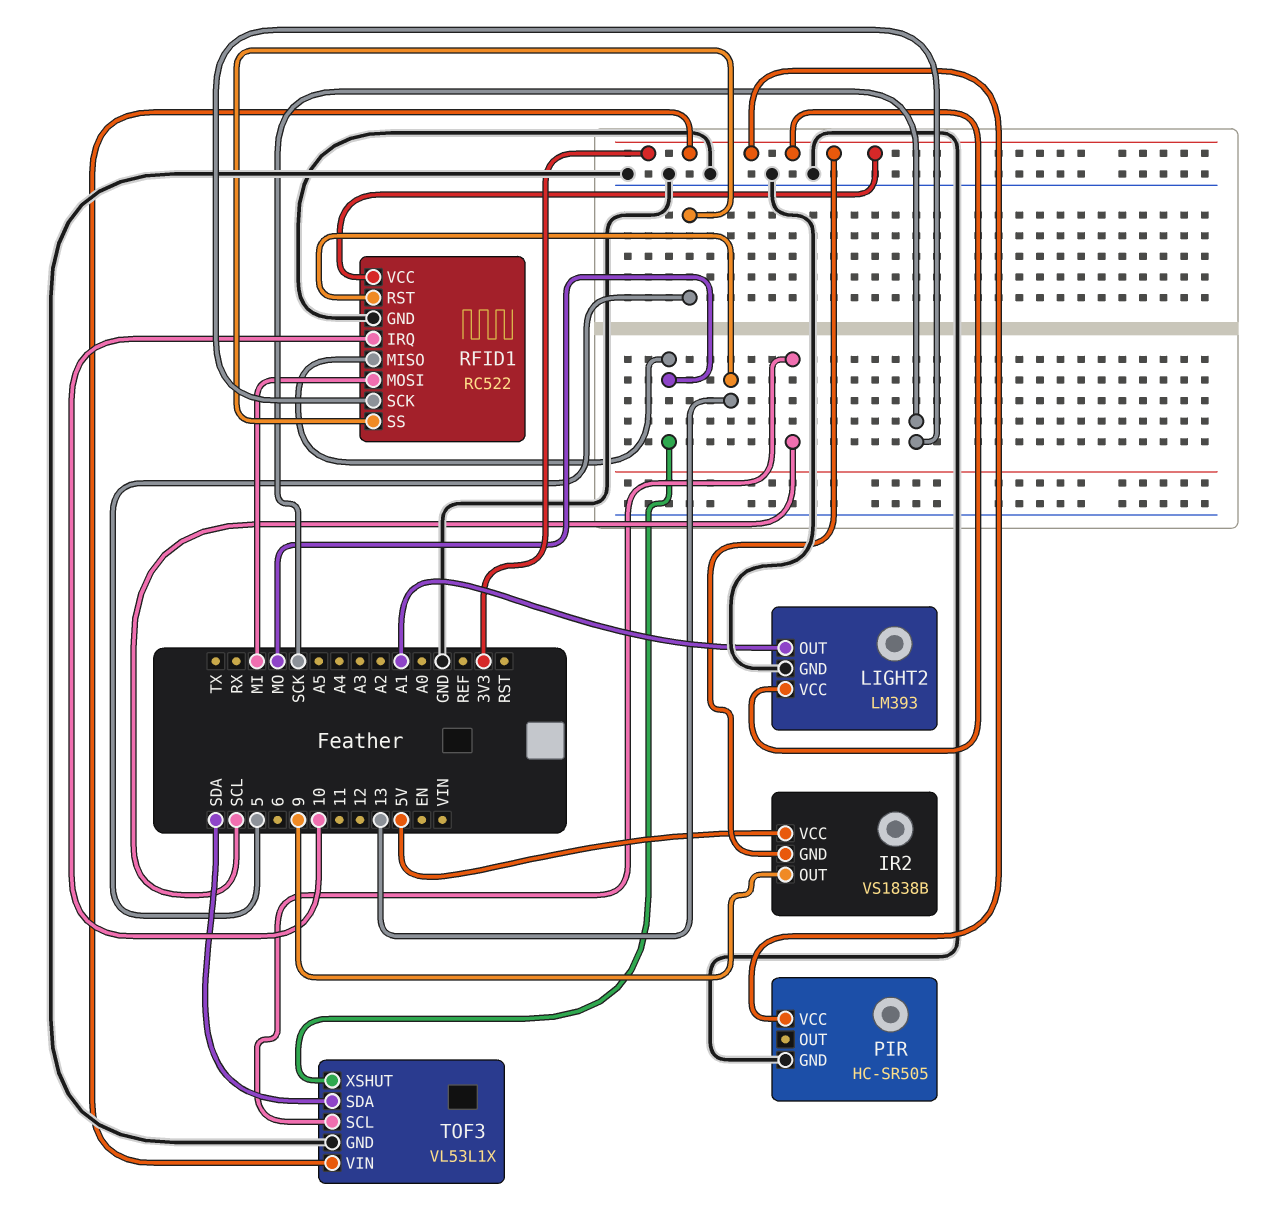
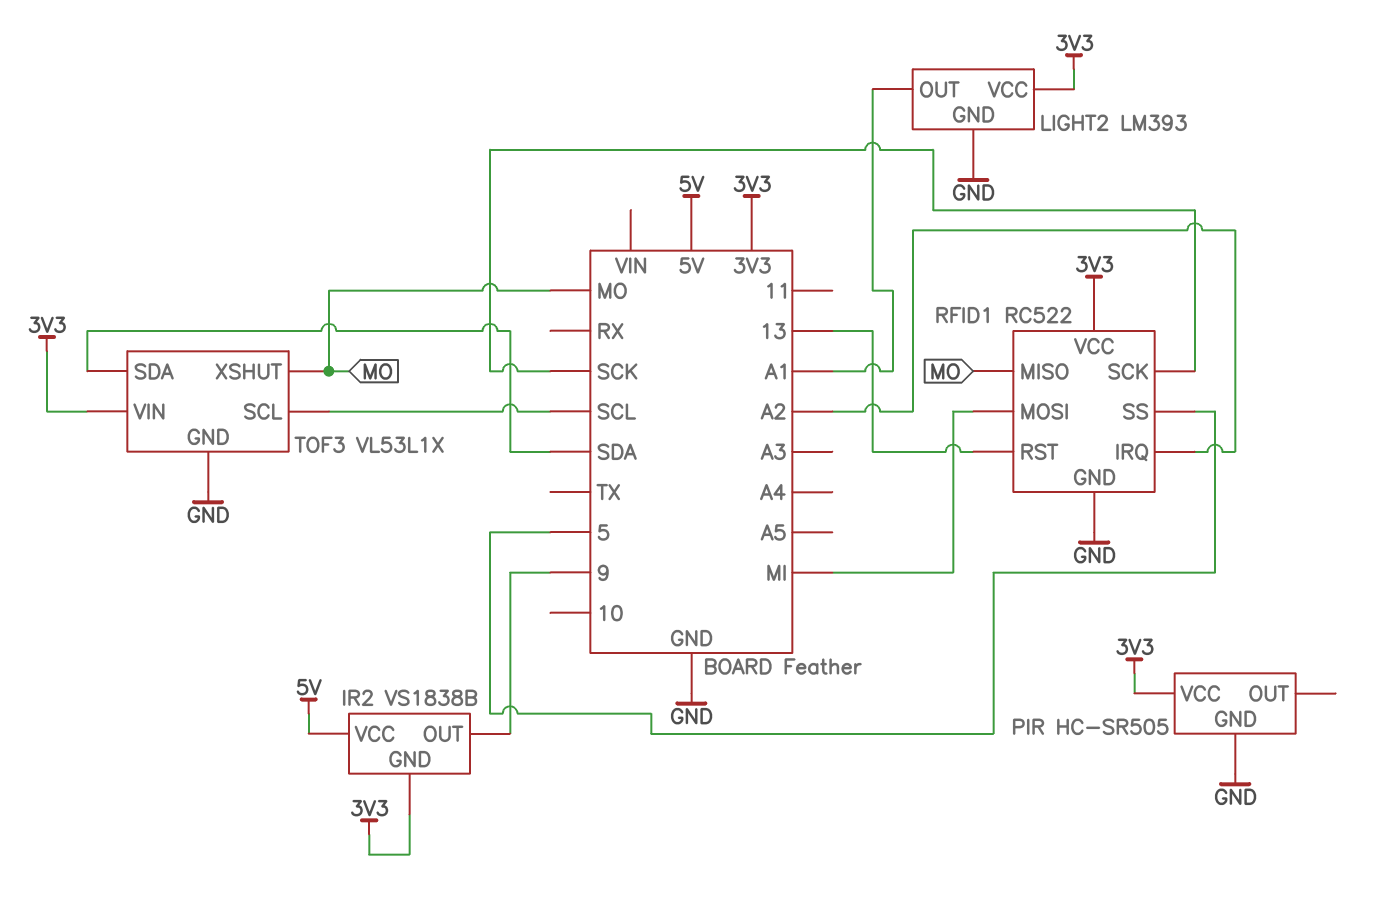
RFID1 pin IRQ: 10 -> A2

